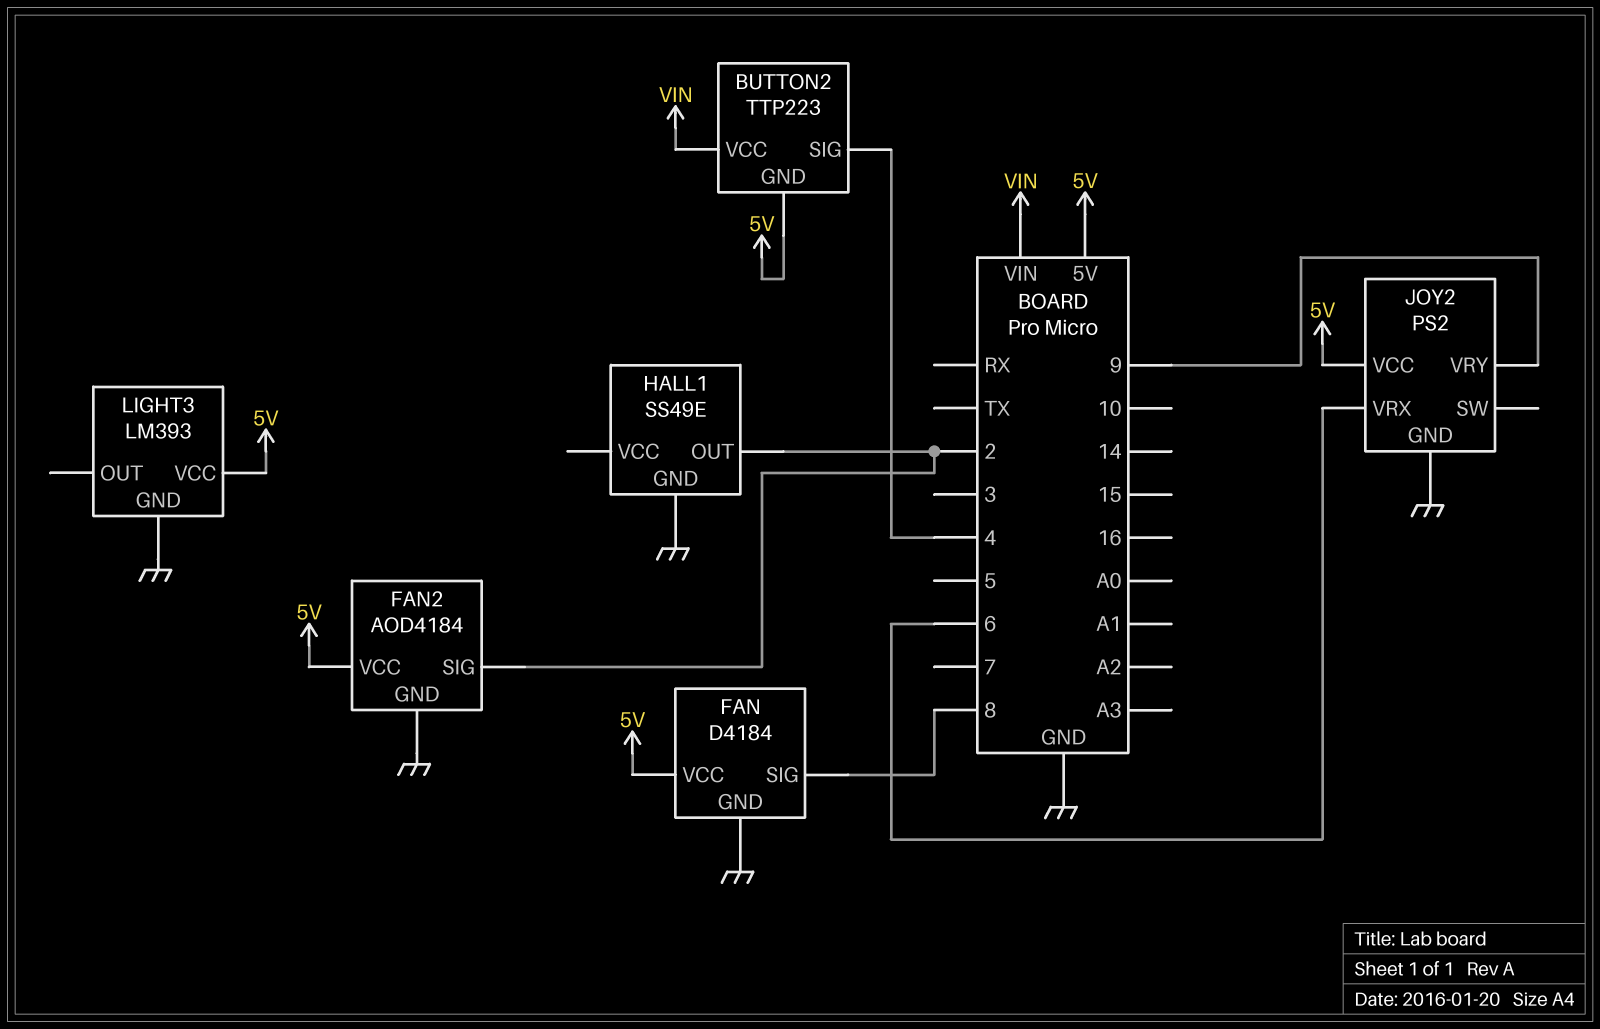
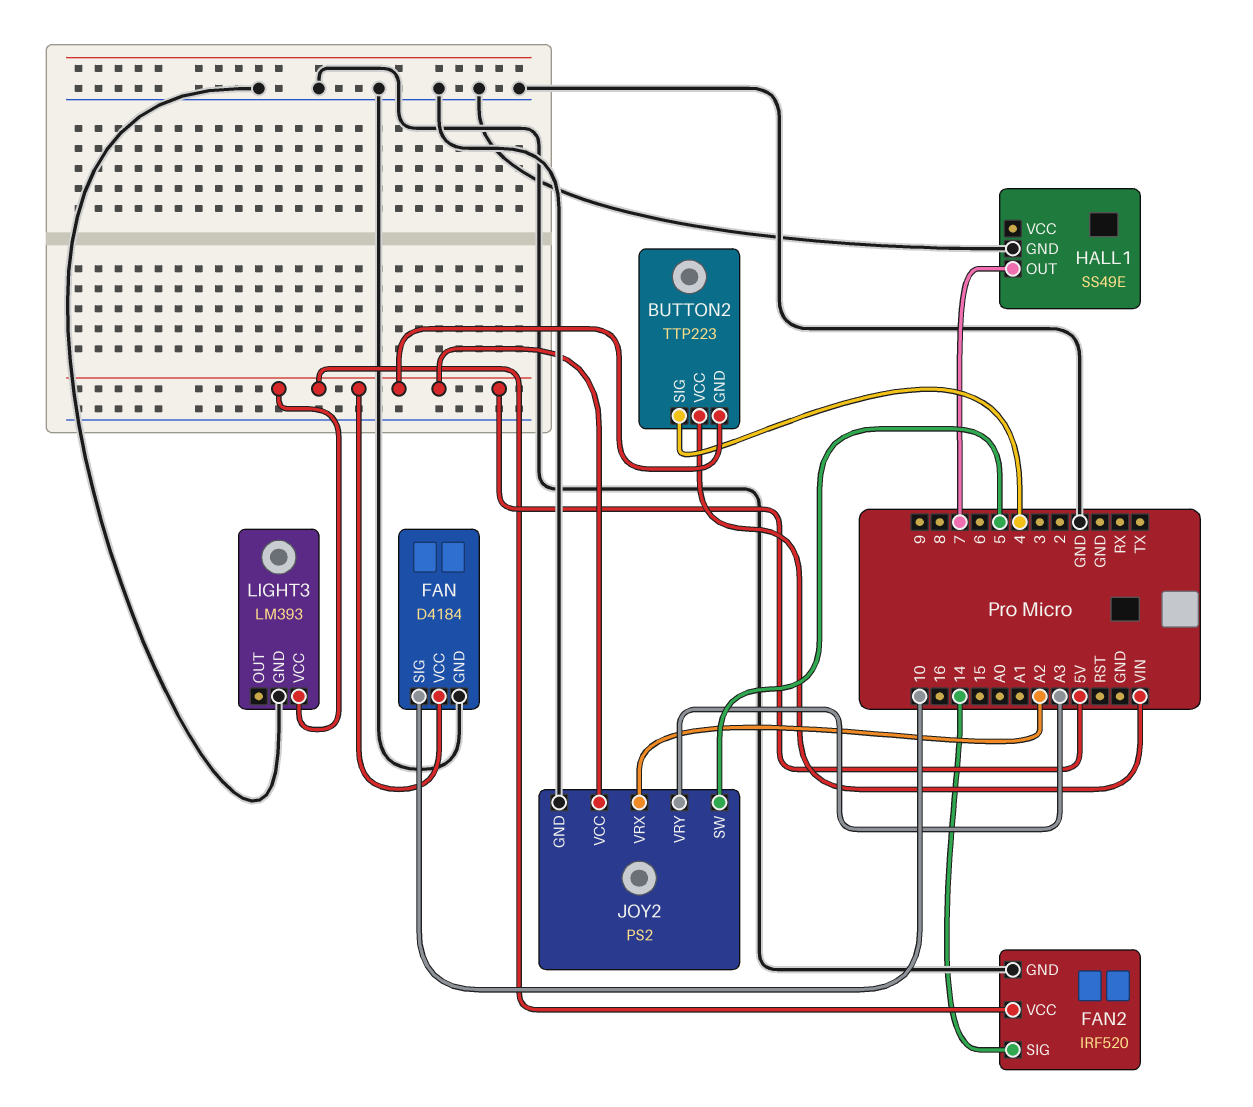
FAN pin SIG: 8 -> 10
FAN2: AOD4184 -> IRF520
FAN2 pin SIG: 2 -> 14
HALL1 pin OUT: 2 -> 7
JOY2 pin SW: none -> 5
JOY2 pin VRX: 6 -> A2
JOY2 pin VRY: 9 -> A3

